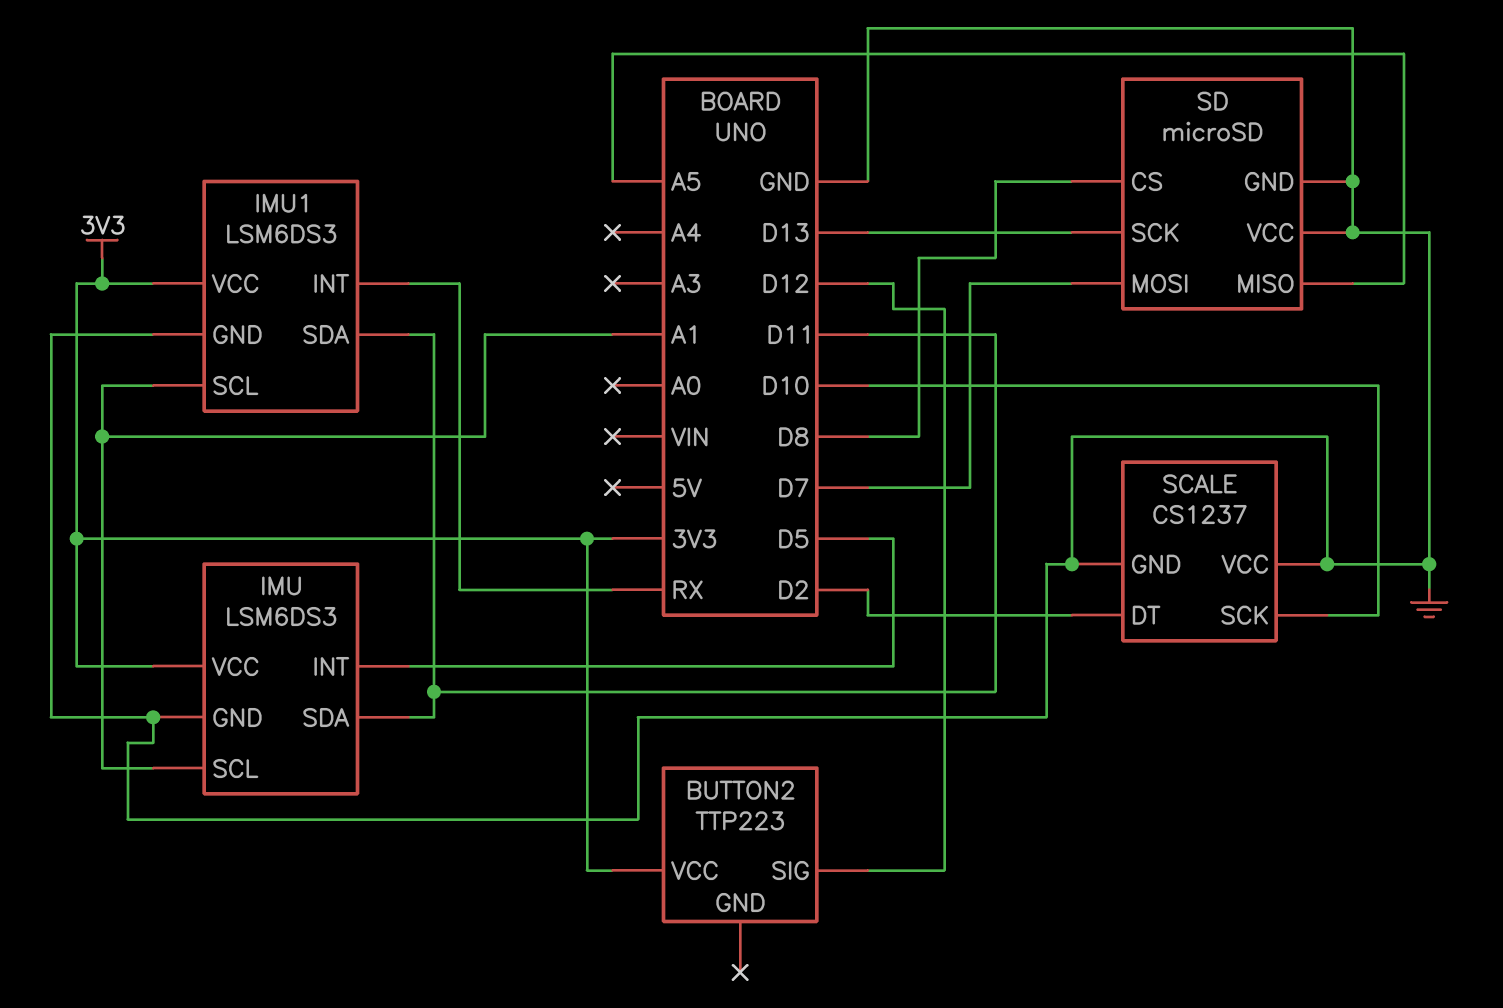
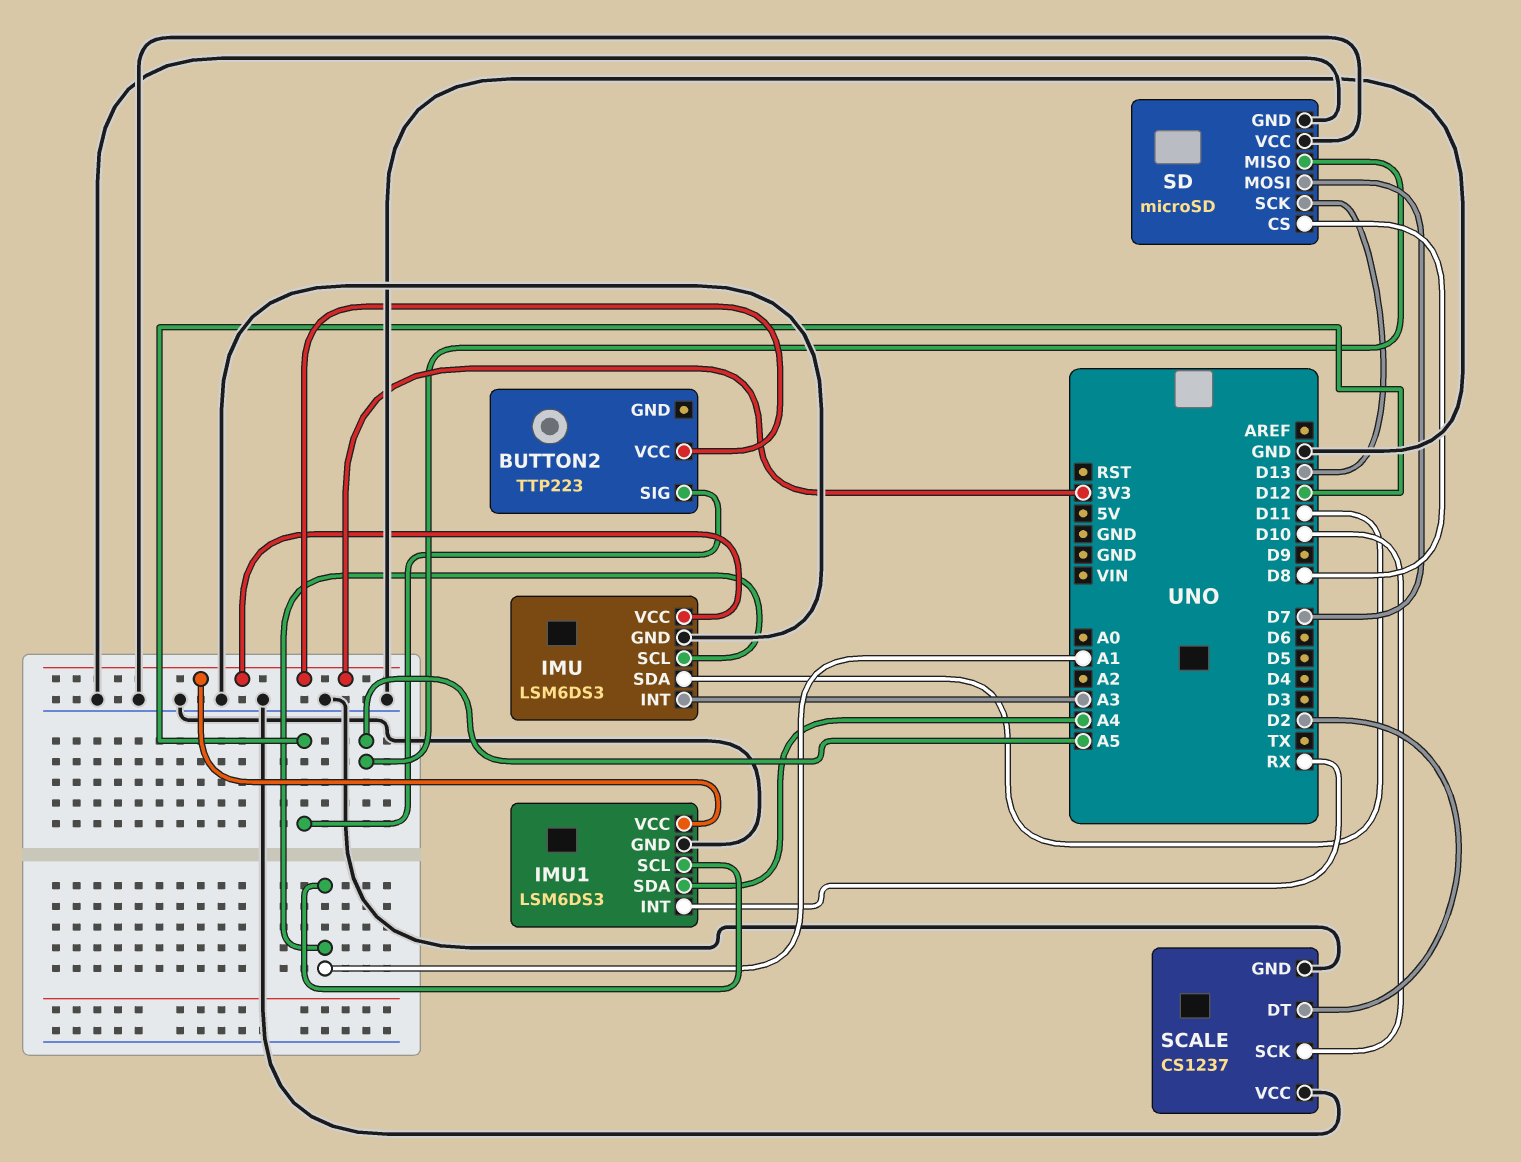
IMU pin INT: D5 -> A3
IMU1 pin SDA: D11 -> A4

